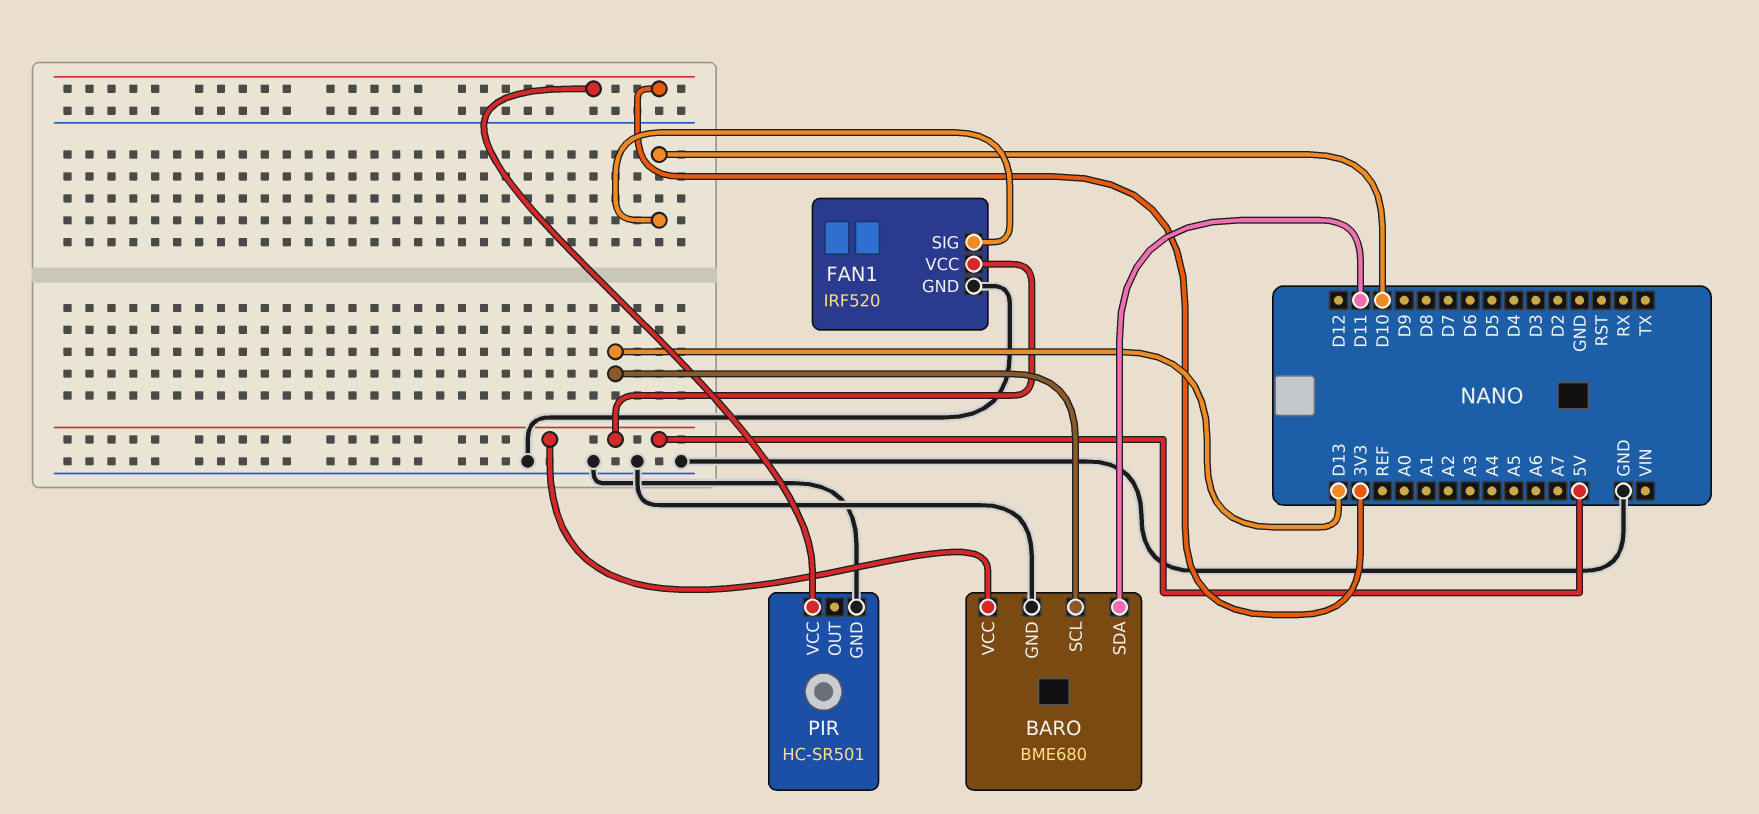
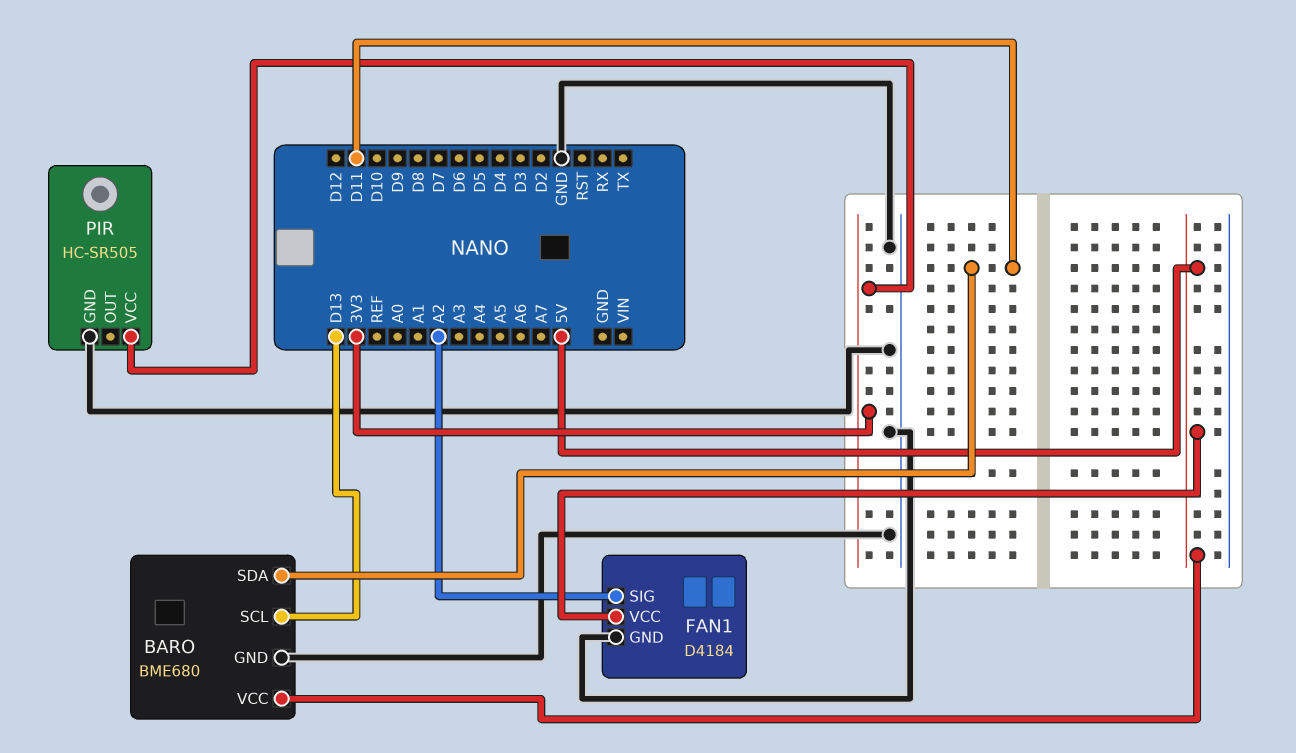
FAN1: IRF520 -> D4184
FAN1 pin SIG: D10 -> A2
PIR: HC-SR501 -> HC-SR505

